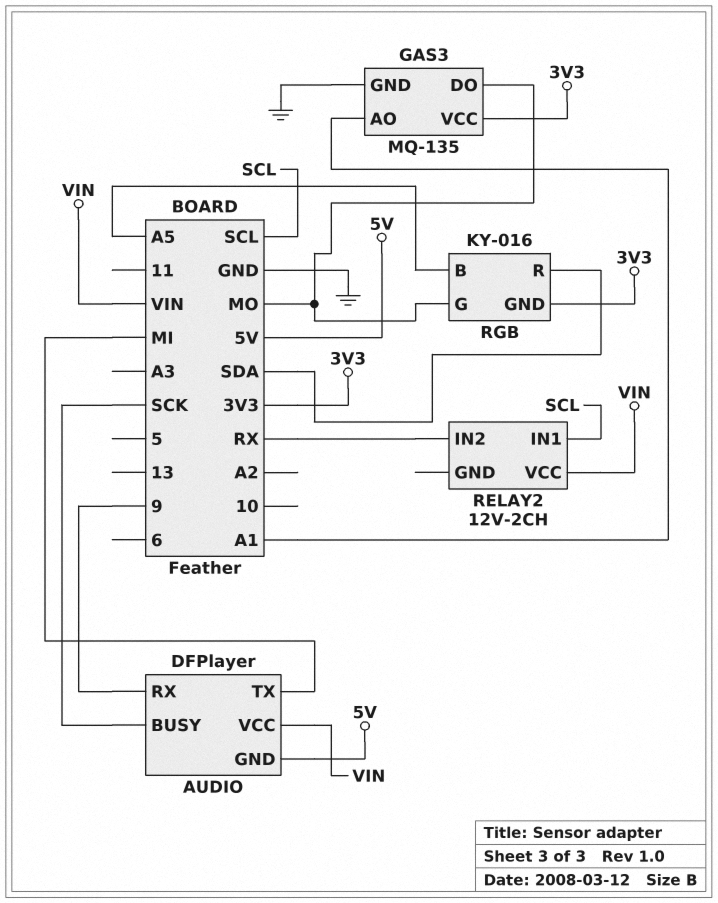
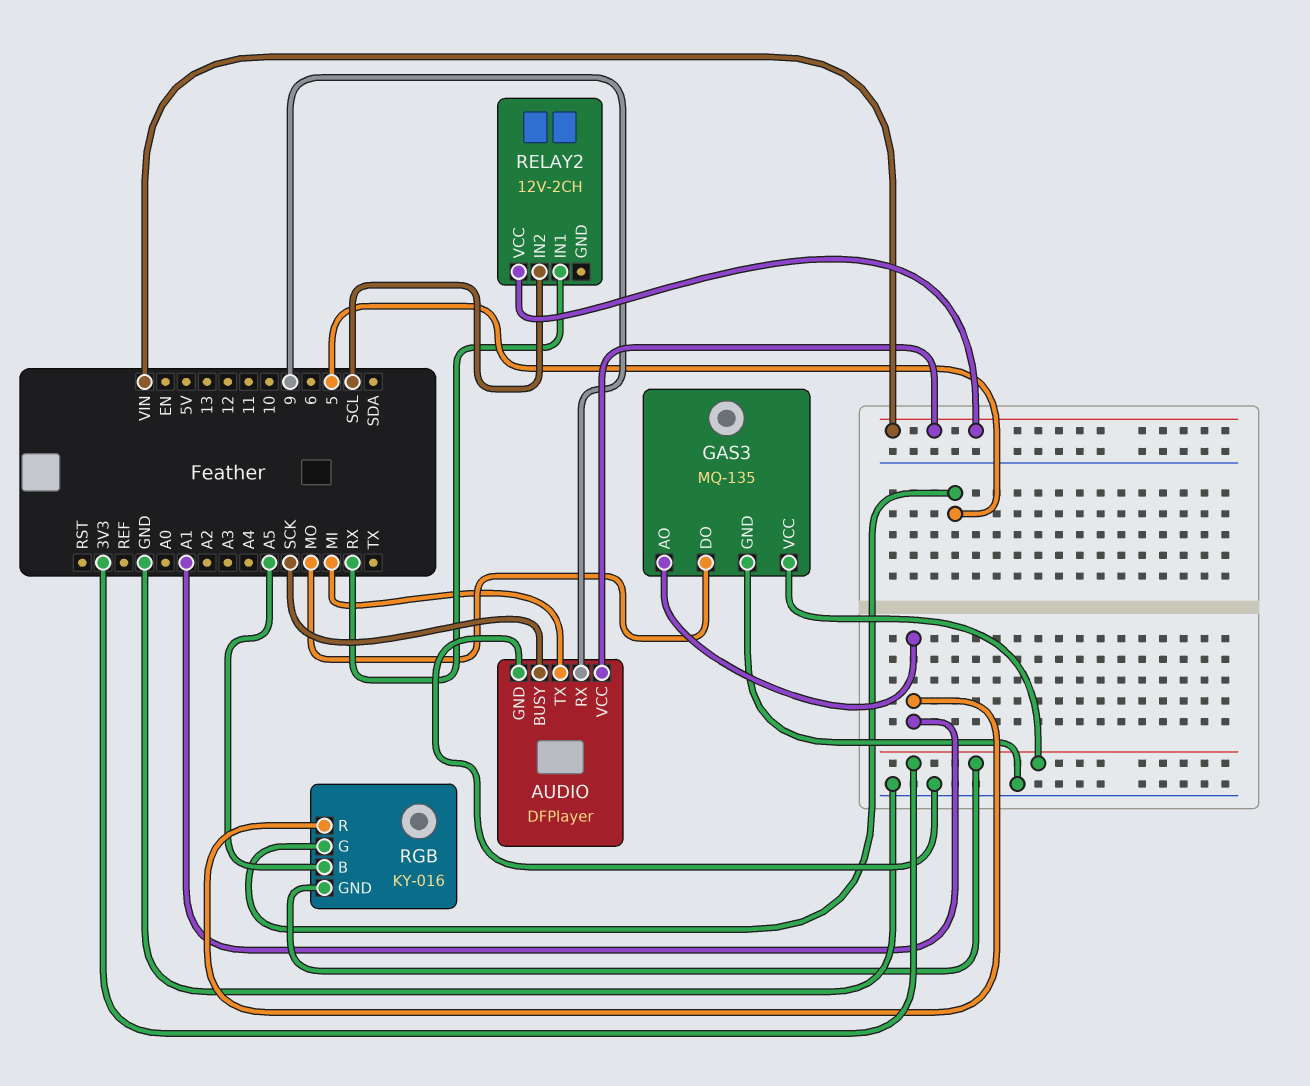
AUDIO pin GND: 5V -> GND
RELAY2 pin IN1: SCL -> RX
RELAY2 pin IN2: RX -> SCL
RGB pin G: MO -> 5
RGB pin R: SDA -> A1

